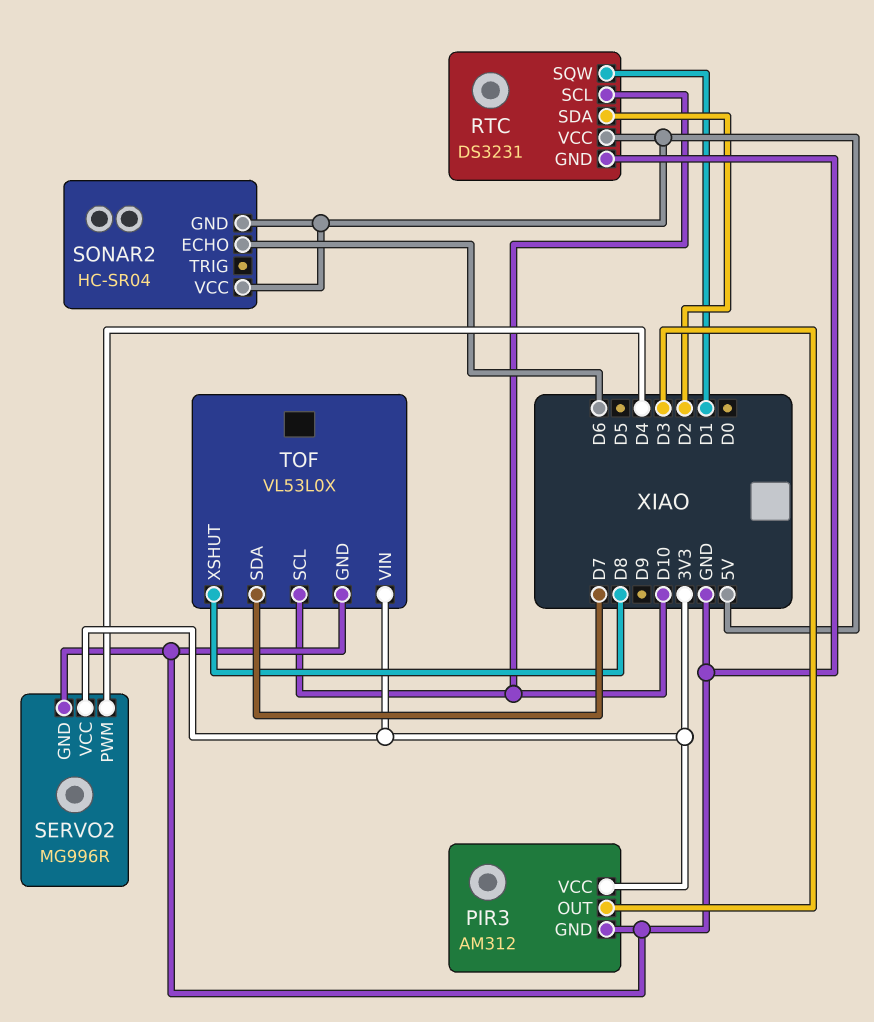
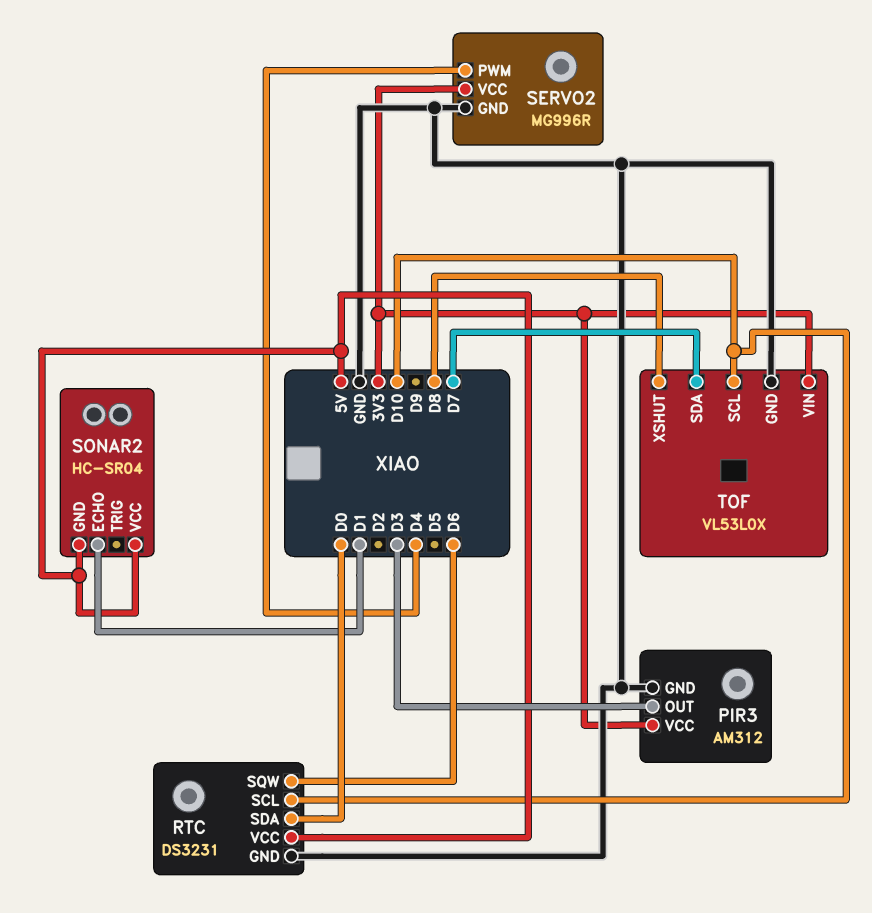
RTC pin SDA: D2 -> D0
RTC pin SQW: D1 -> D6
SONAR2 pin ECHO: D6 -> D1

